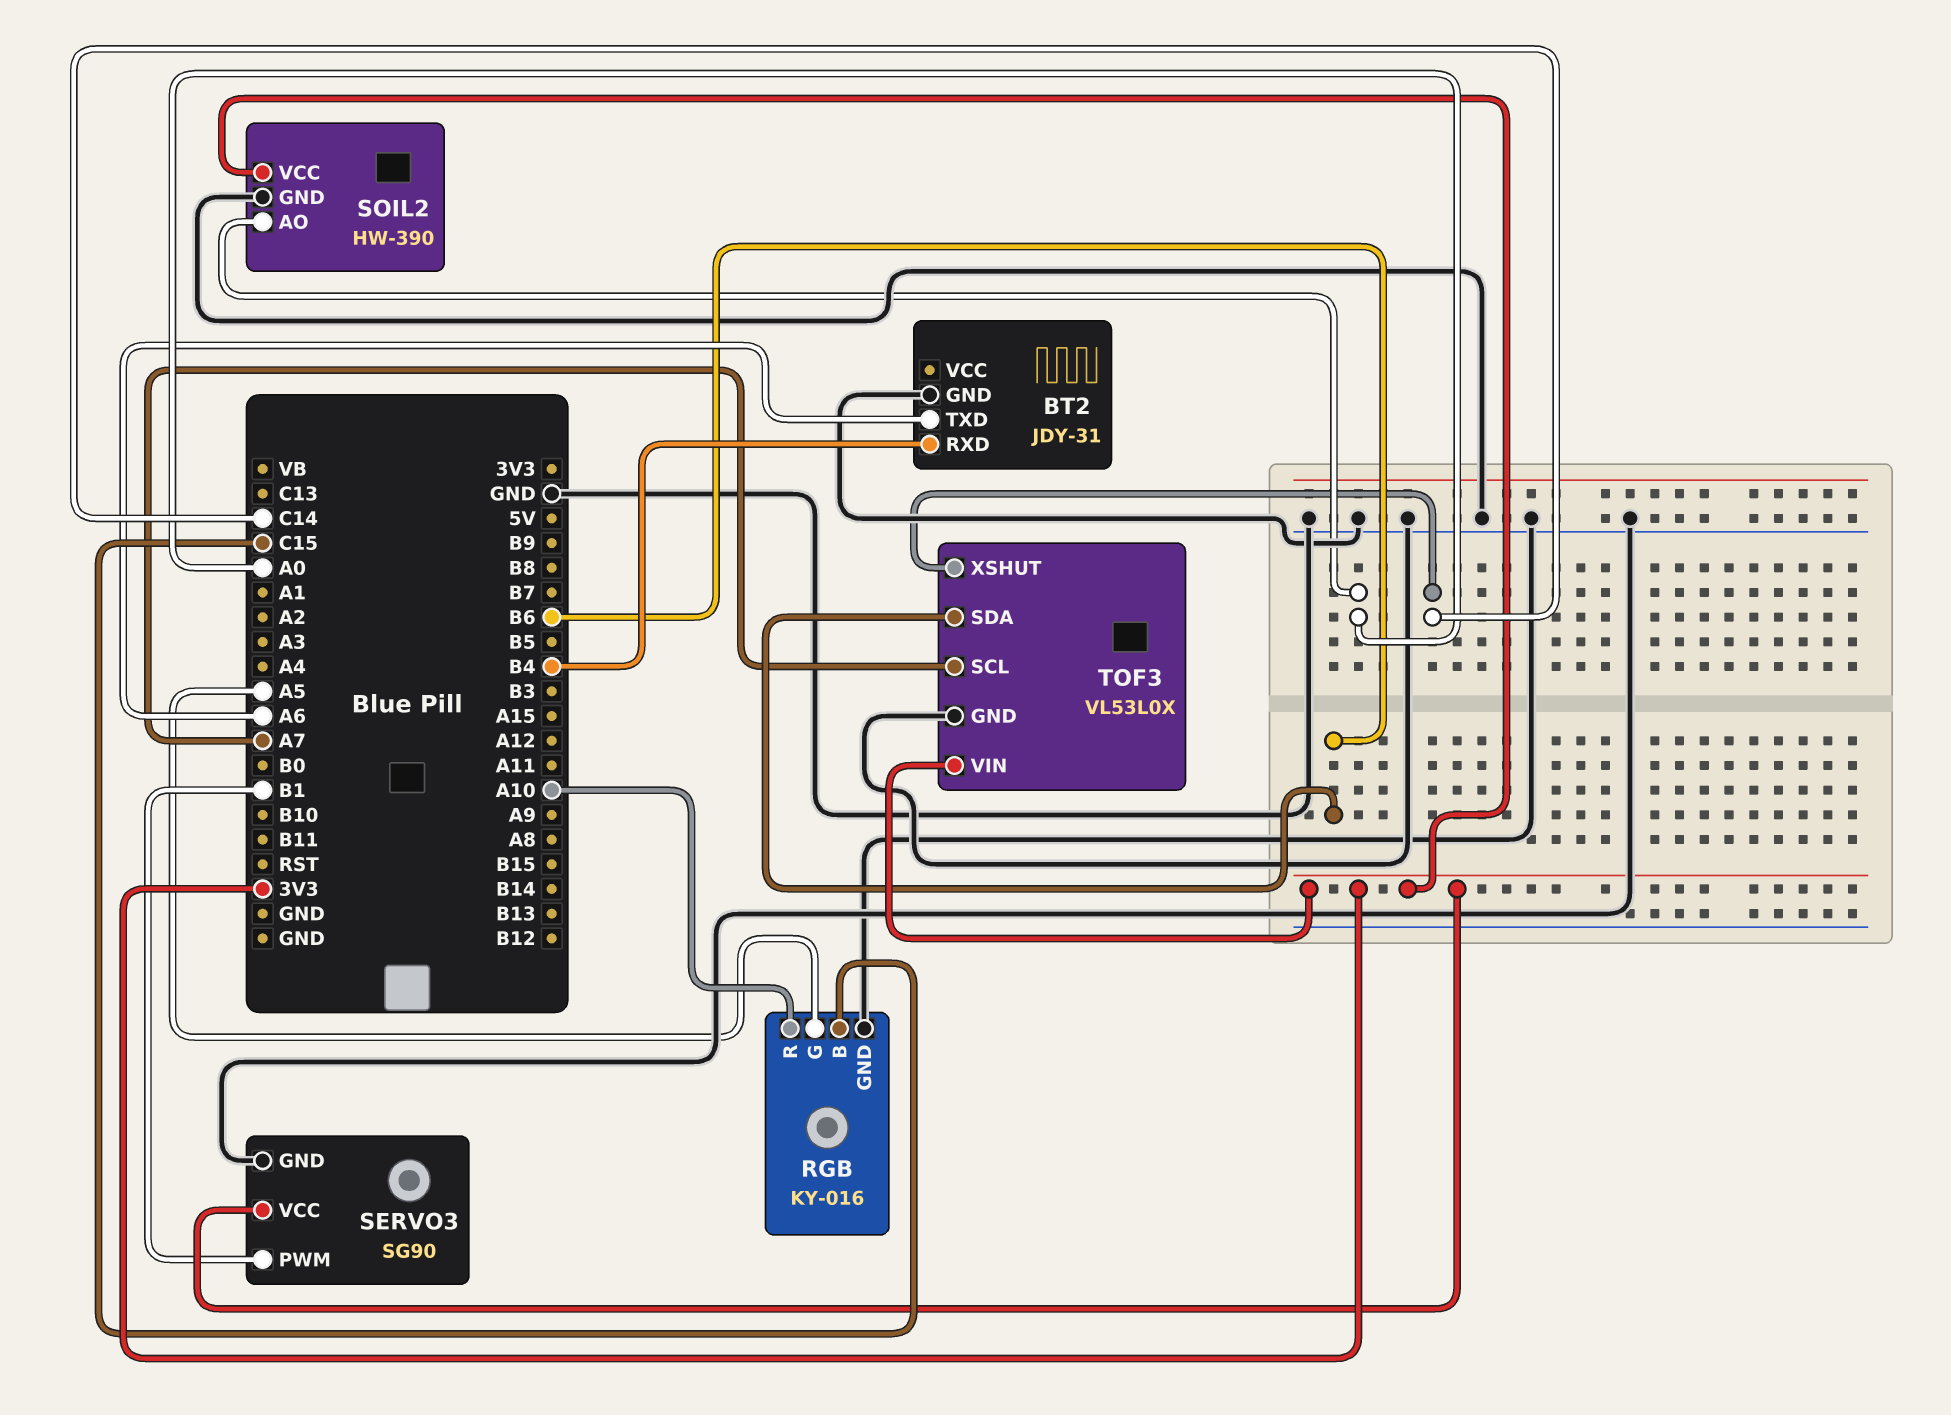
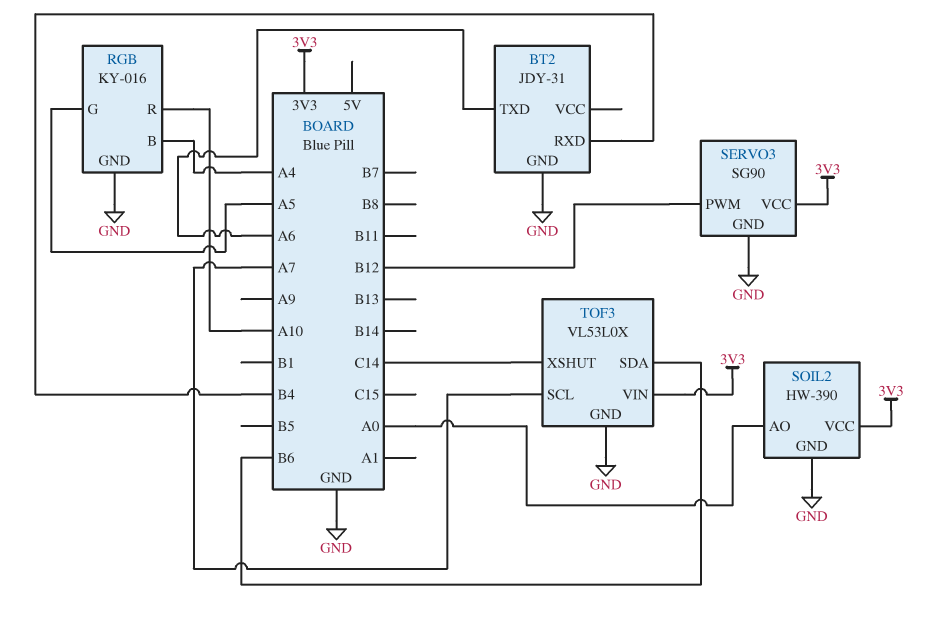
RGB pin B: C15 -> A4
SERVO3 pin PWM: B1 -> B12

